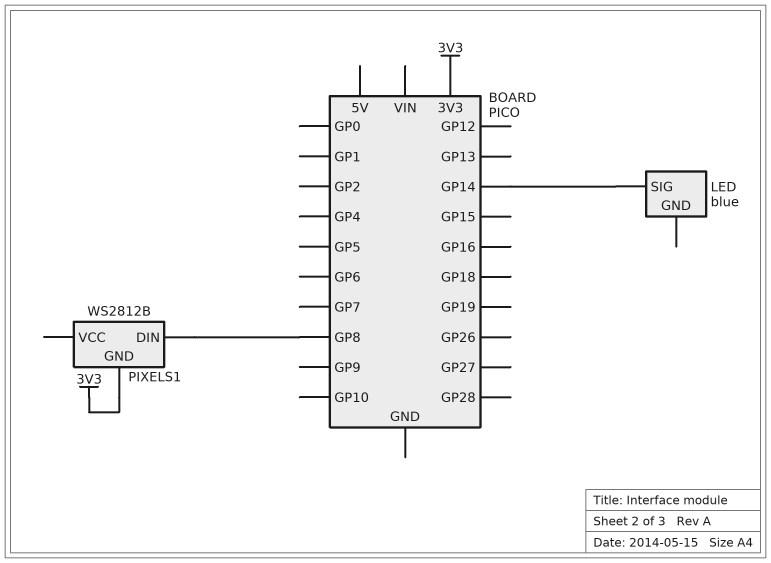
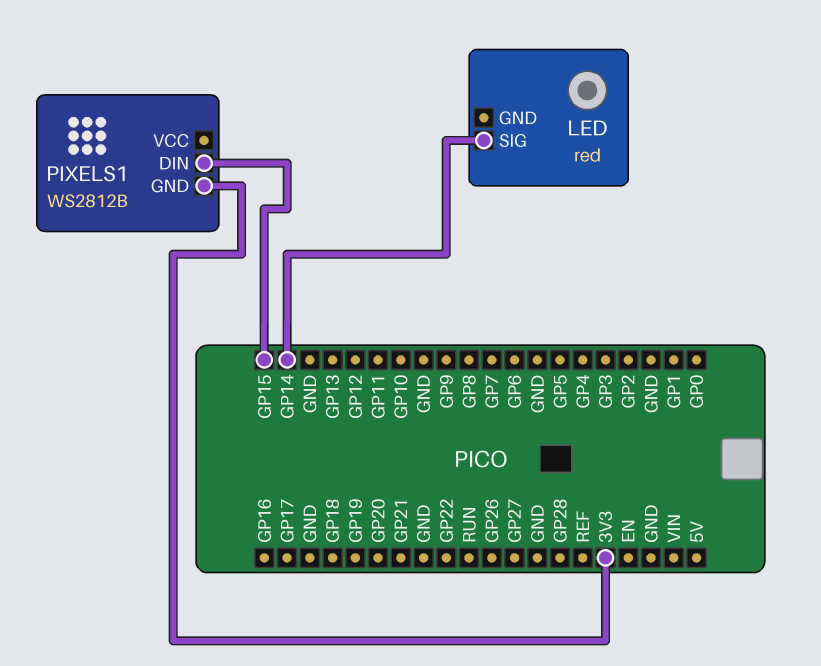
LED: blue -> red
PIXELS1 pin DIN: GP8 -> GP15

